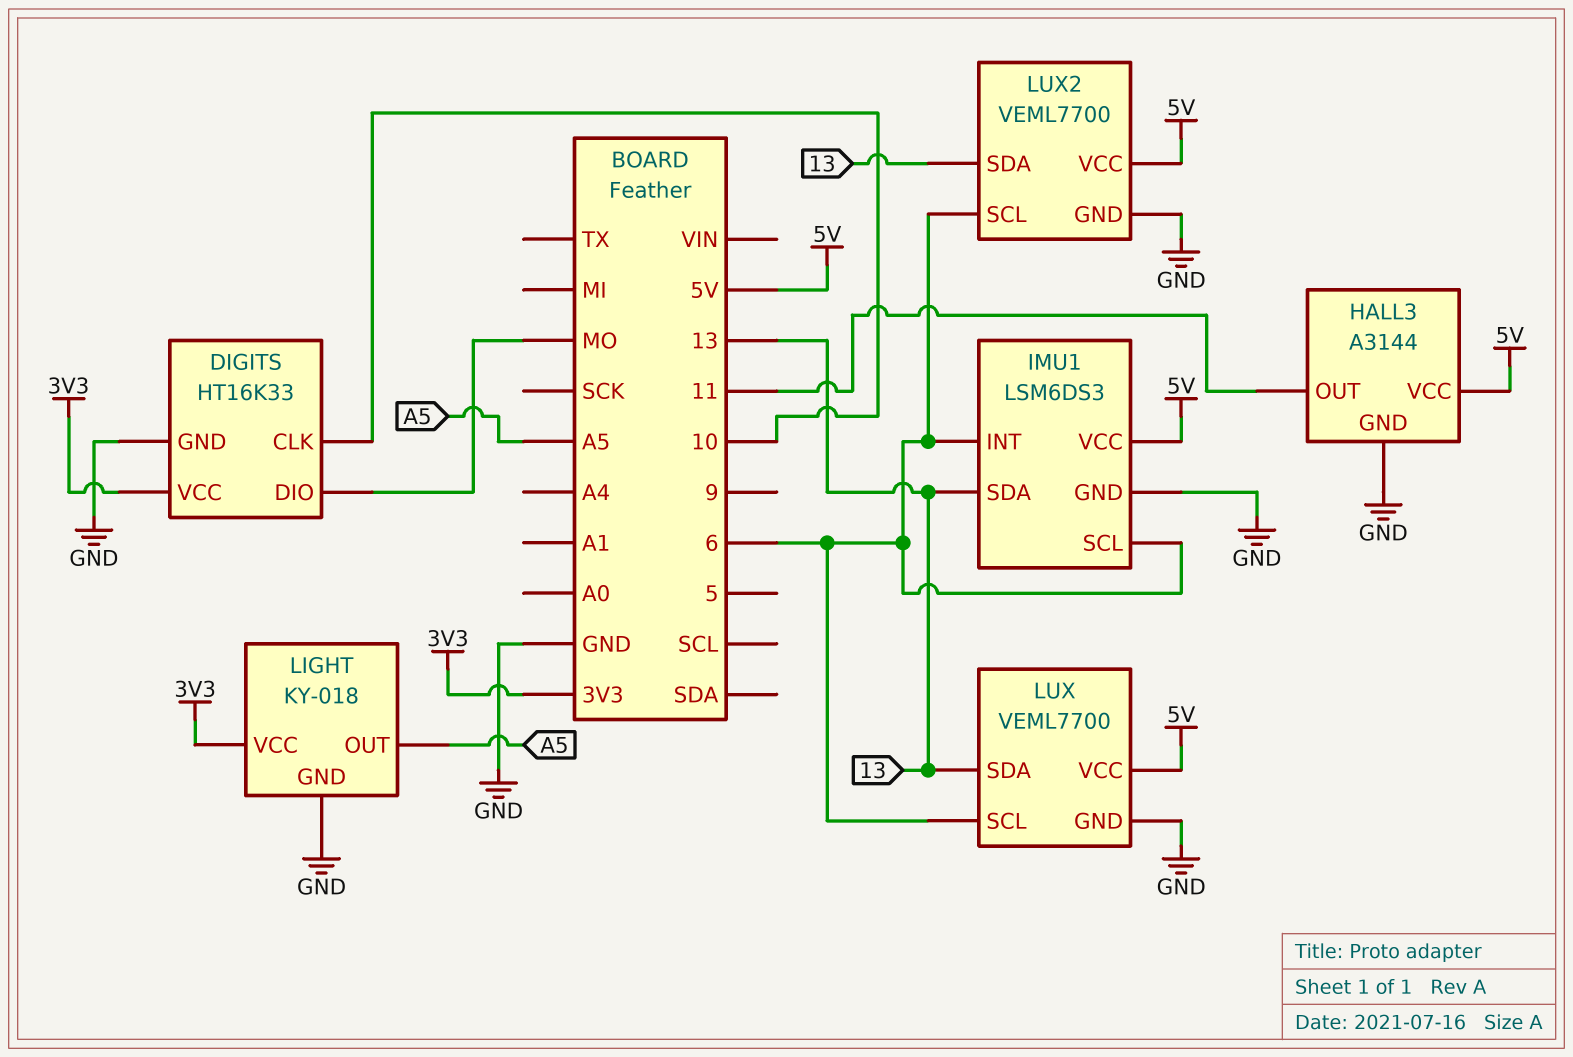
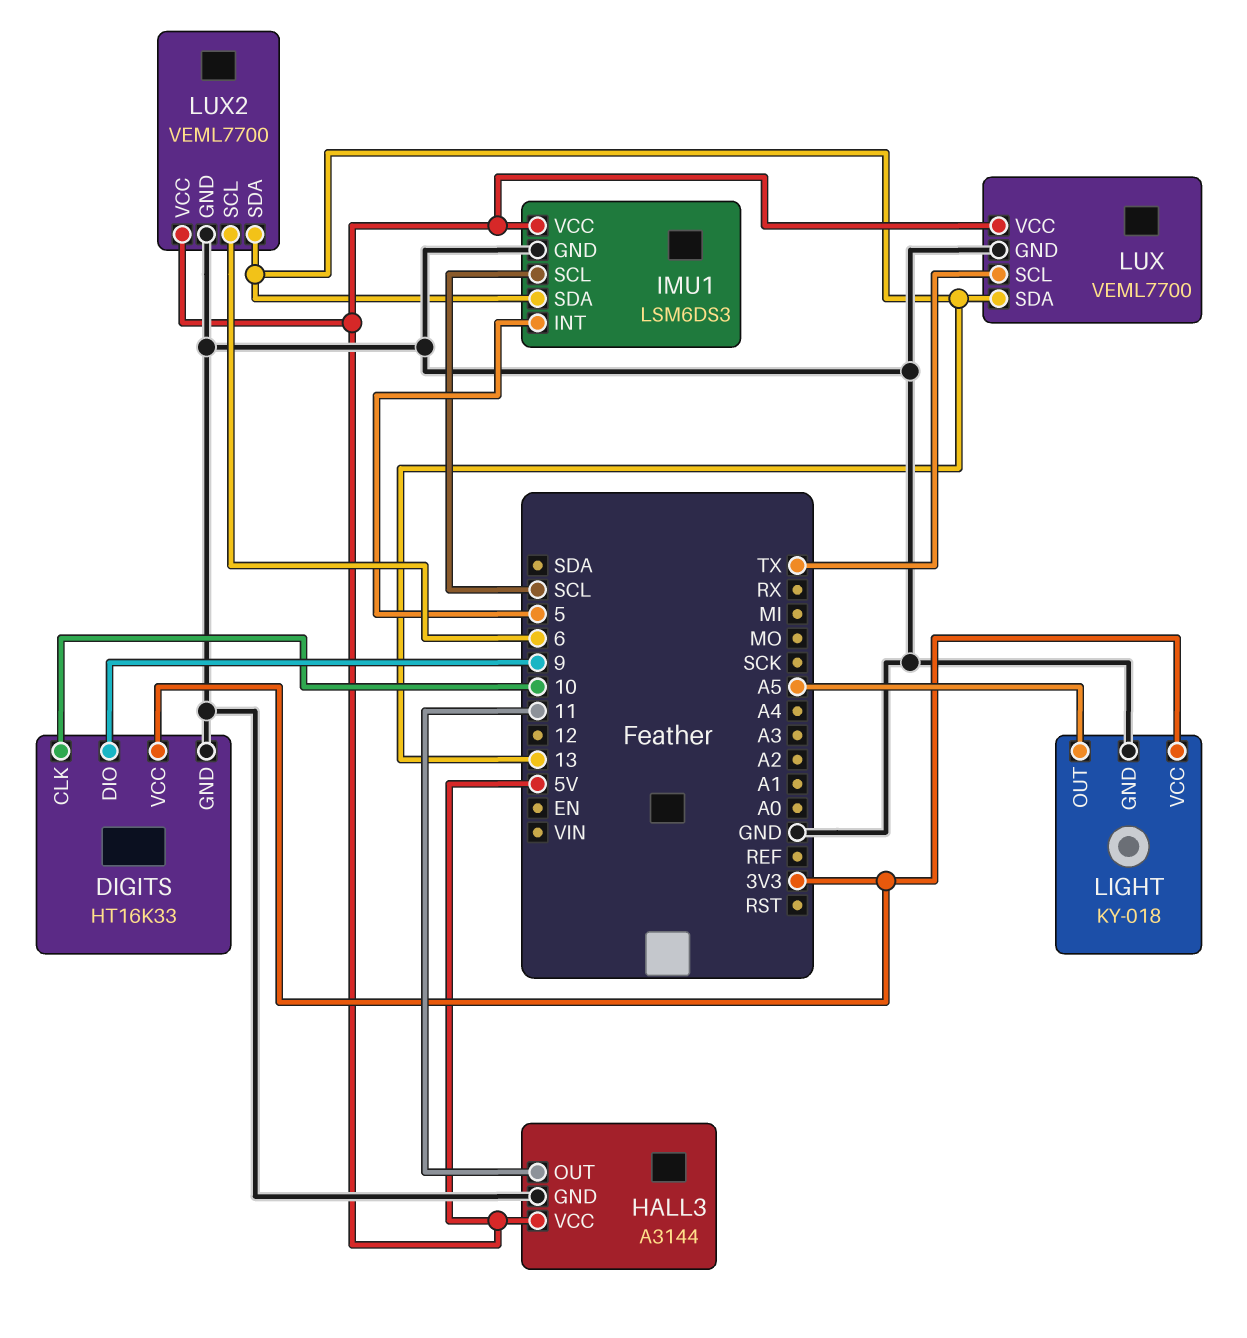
DIGITS pin DIO: MO -> 9
IMU1 pin INT: 6 -> 5
IMU1 pin SCL: 6 -> SCL
LUX pin SCL: 6 -> TX

